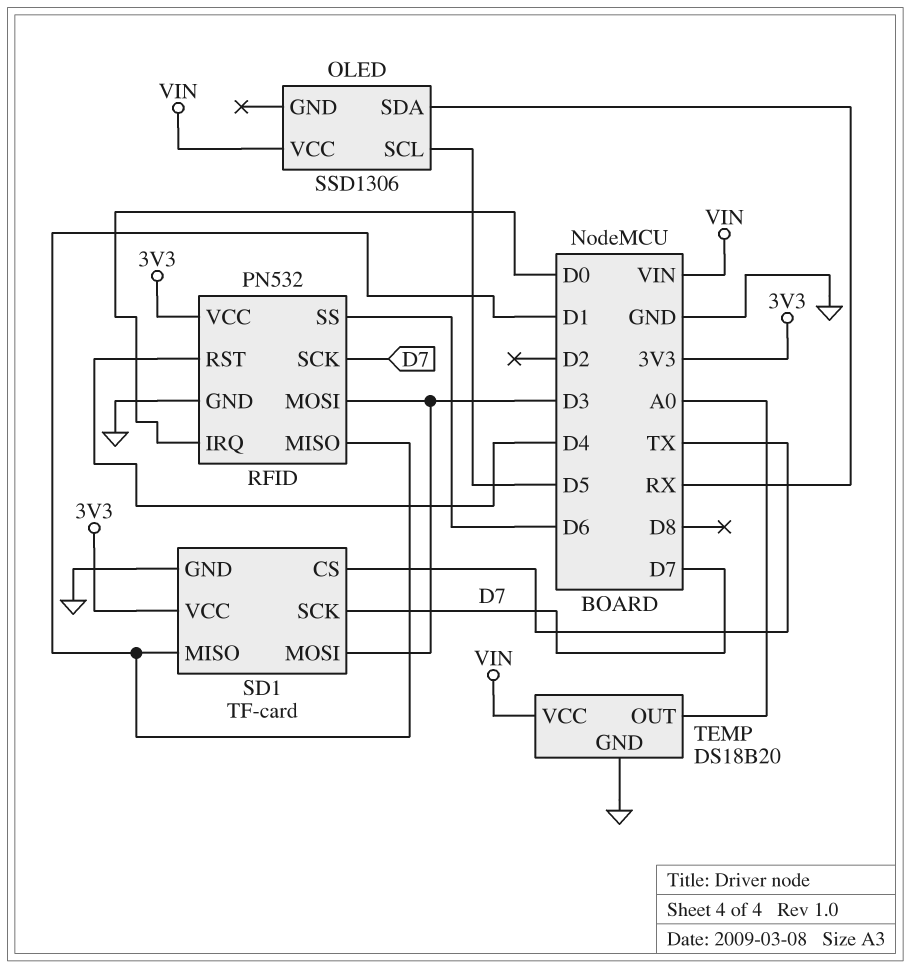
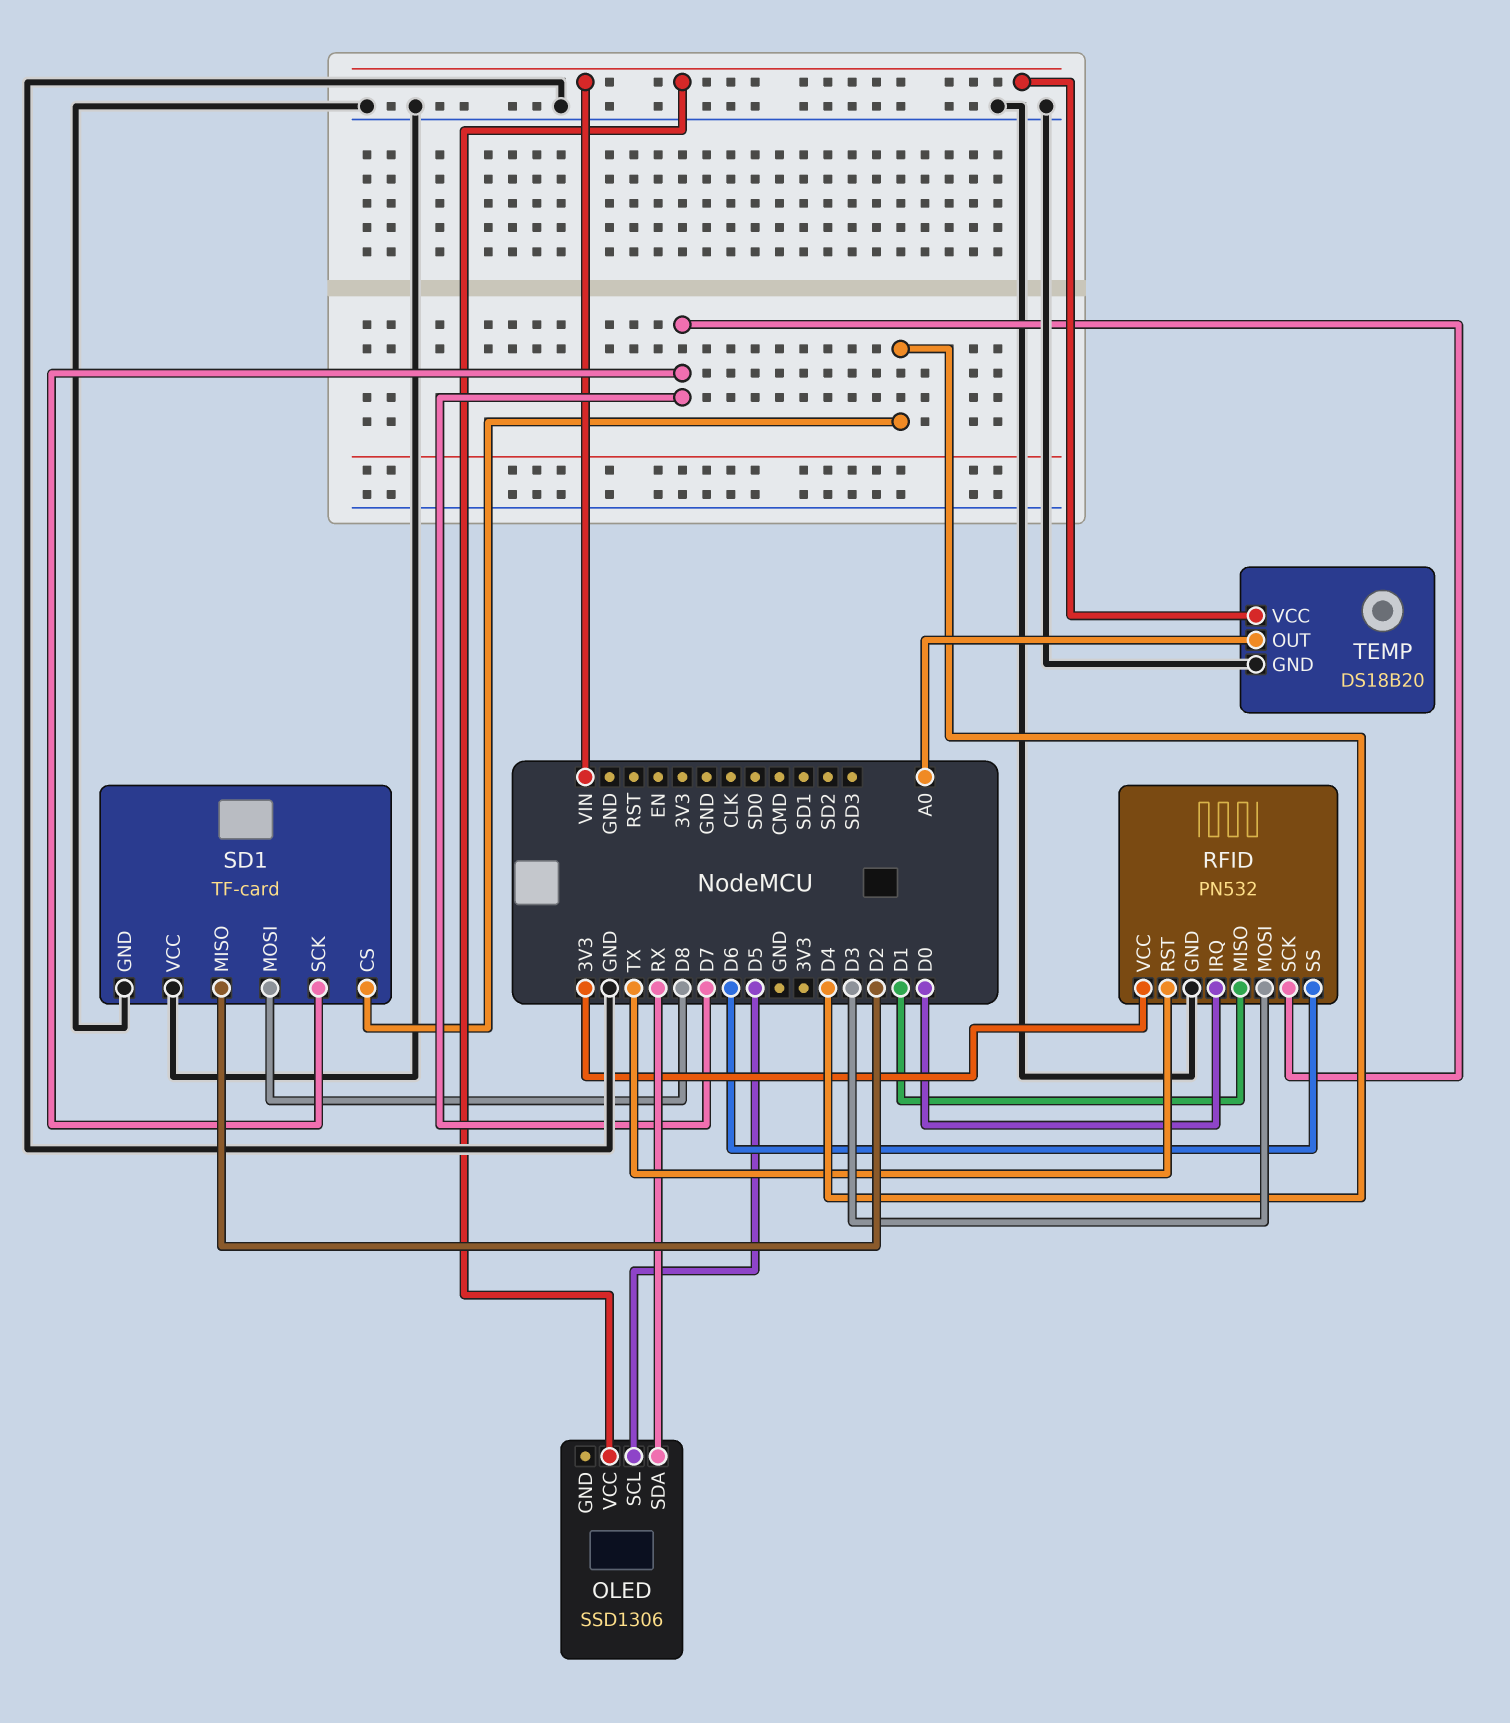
RFID pin RST: D4 -> TX
SD1 pin CS: TX -> D4
SD1 pin MISO: D1 -> D2
SD1 pin MOSI: D3 -> D8
SD1 pin VCC: 3V3 -> GND

